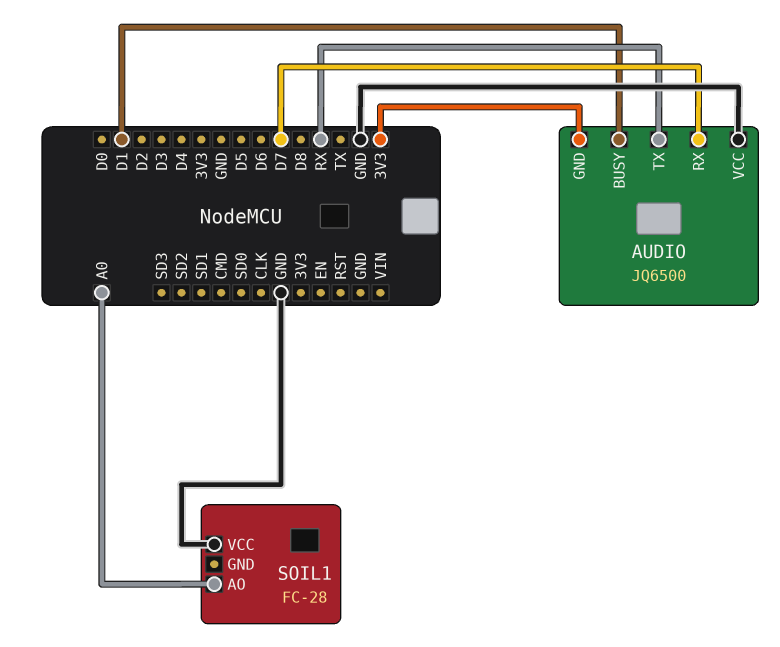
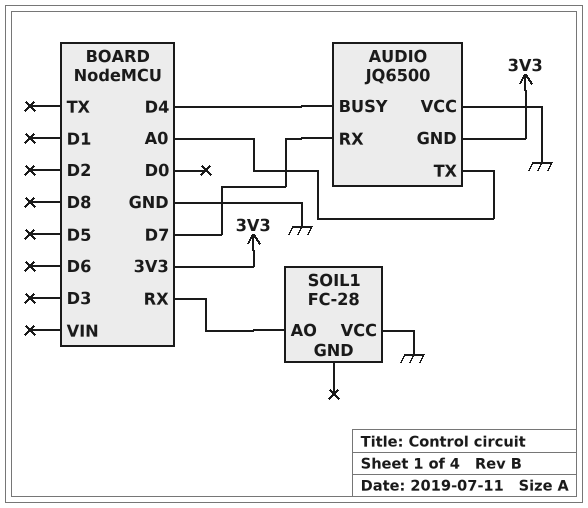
AUDIO pin BUSY: D1 -> D4
AUDIO pin TX: RX -> A0
SOIL1 pin AO: A0 -> RX

